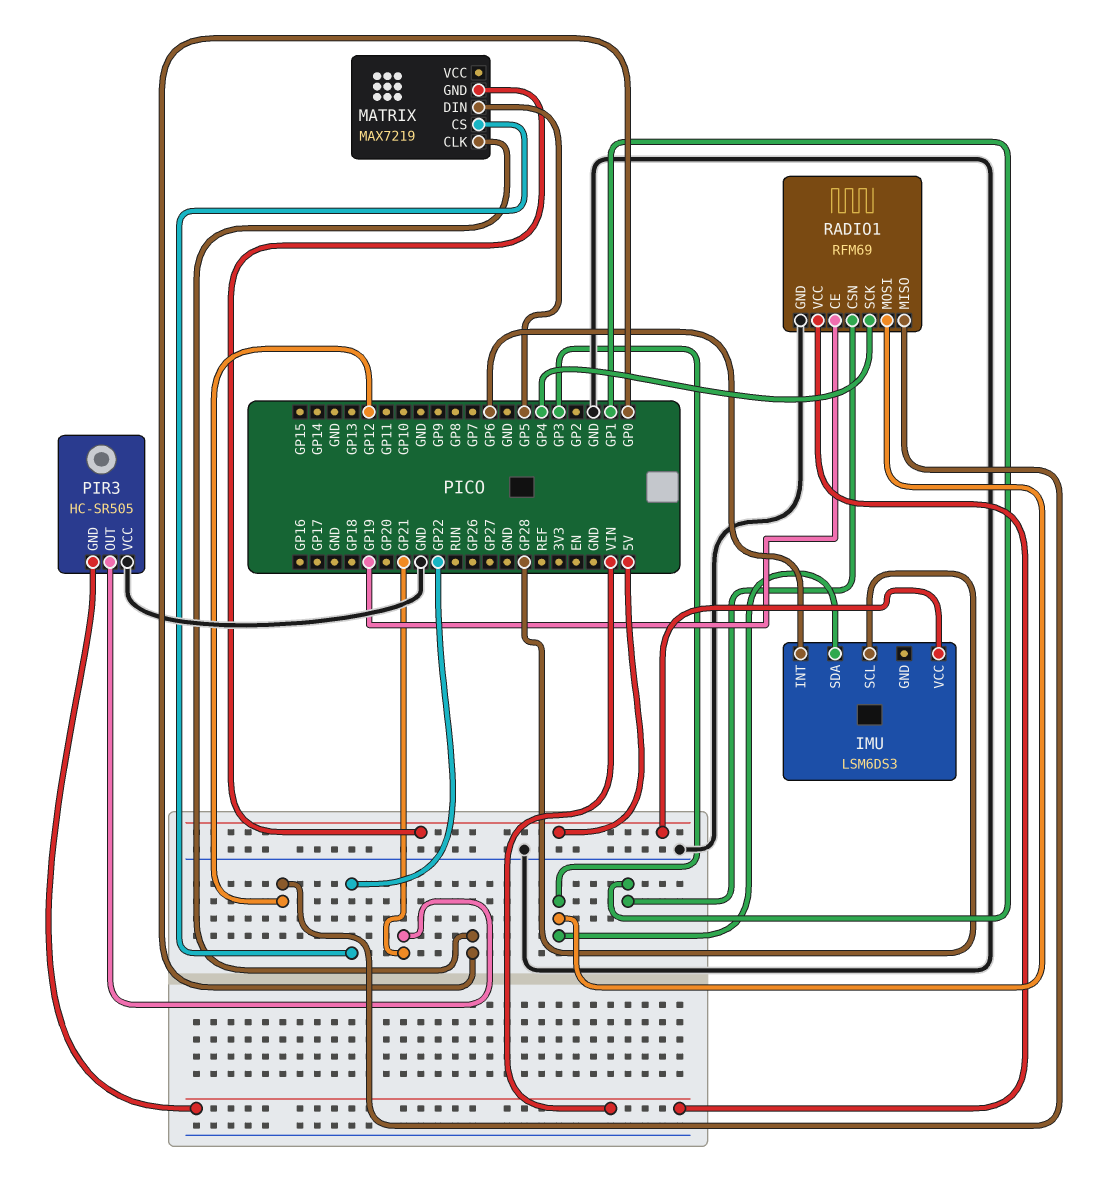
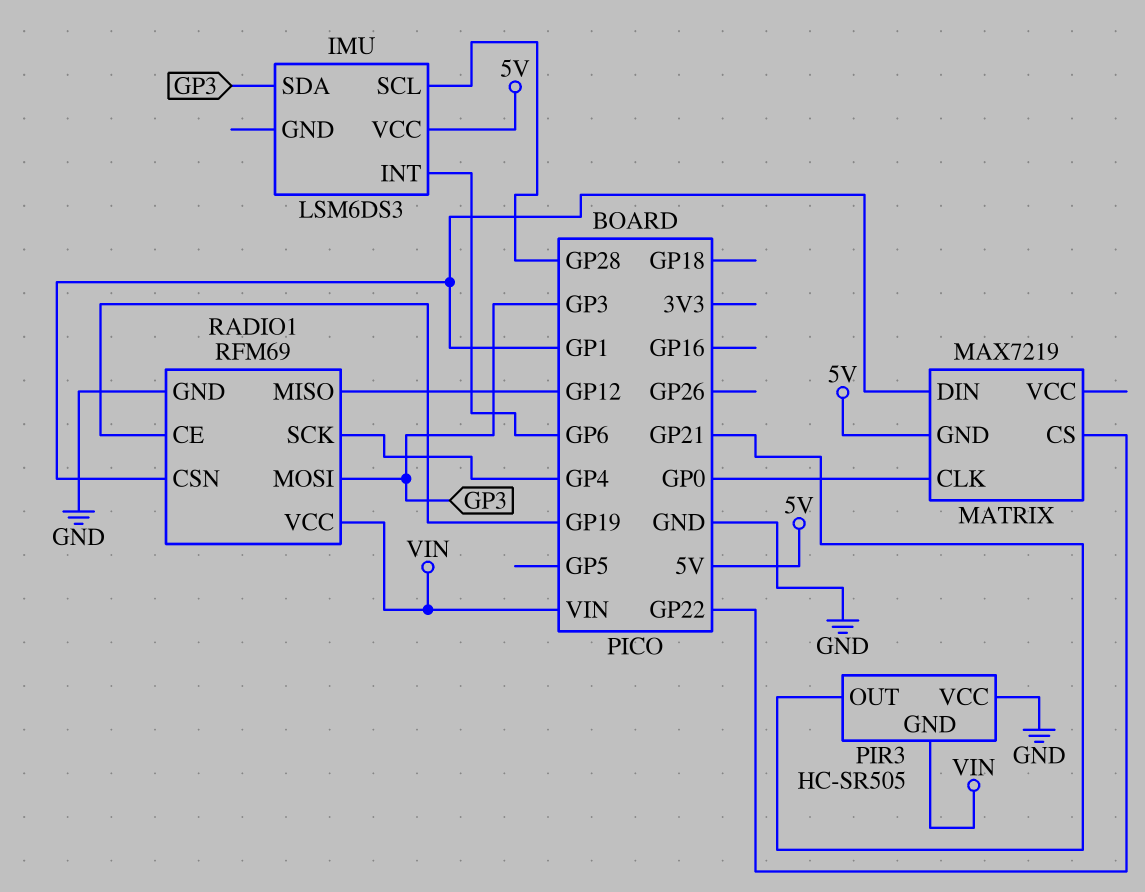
MATRIX pin DIN: GP5 -> GP1

